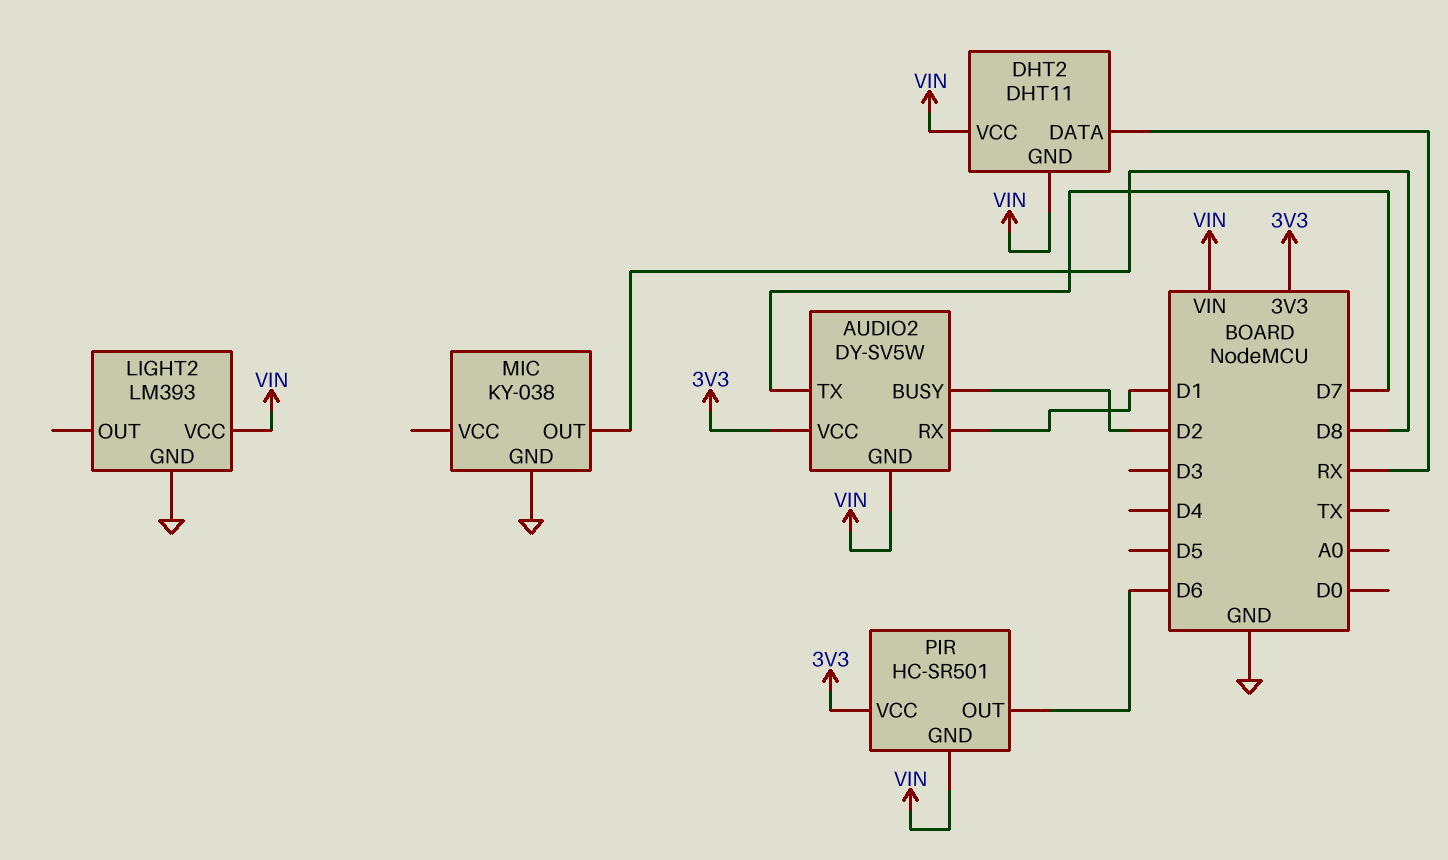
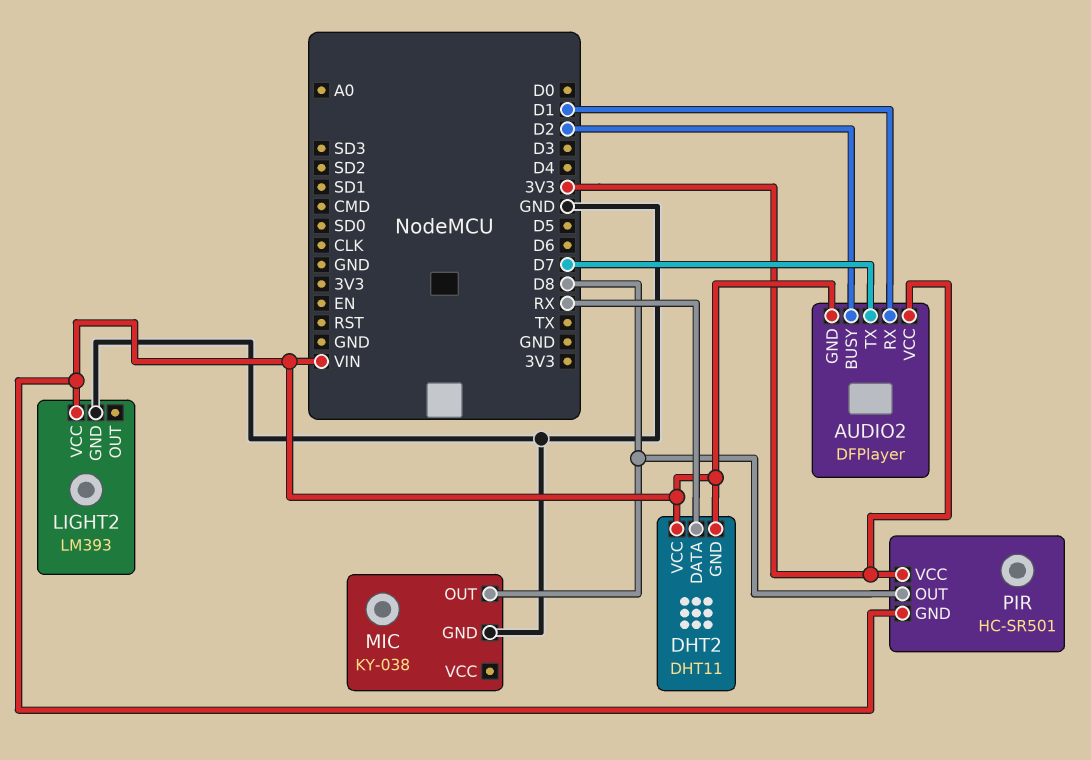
AUDIO2: DY-SV5W -> DFPlayer
PIR pin OUT: D6 -> D8

